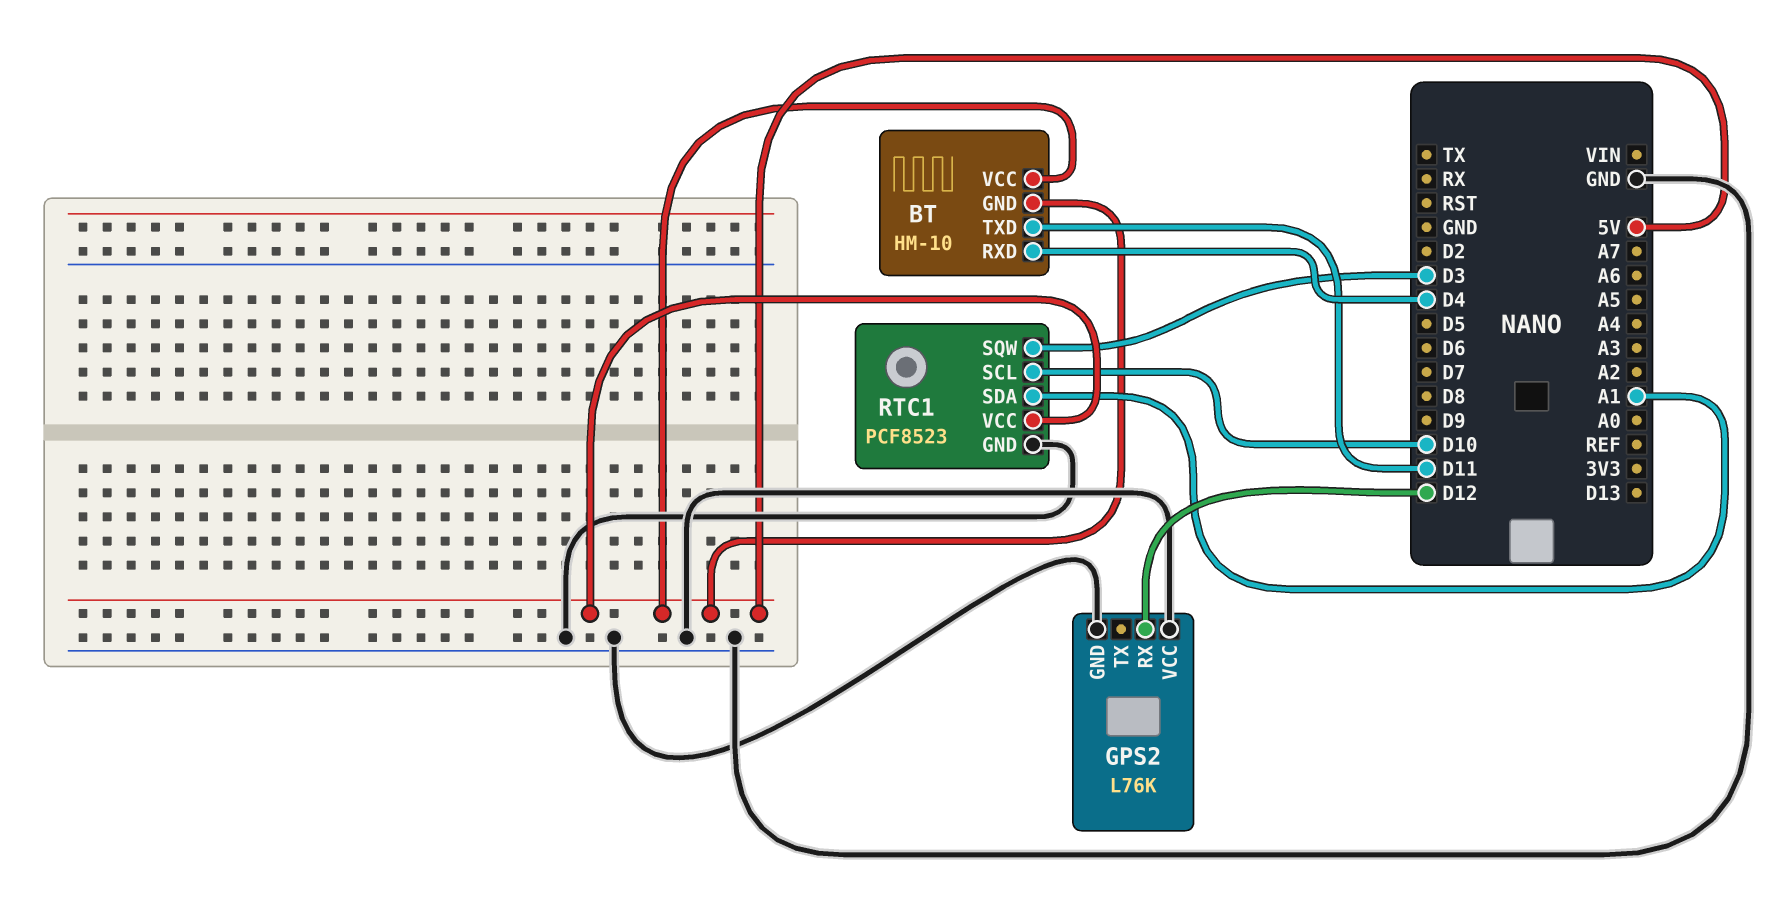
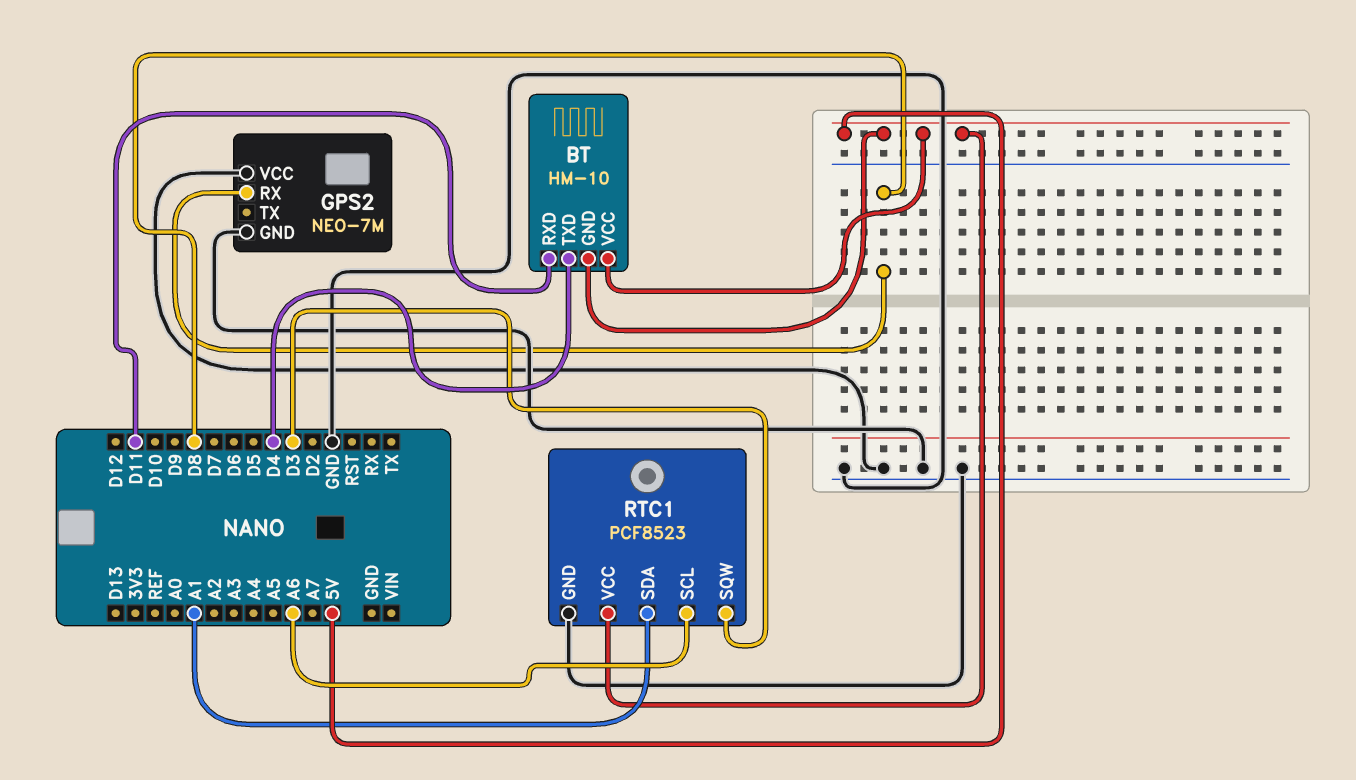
BT pin RXD: D4 -> D11
BT pin TXD: D11 -> D4
GPS2: L76K -> NEO-7M
GPS2 pin RX: D12 -> D8
RTC1 pin SCL: D10 -> A6

